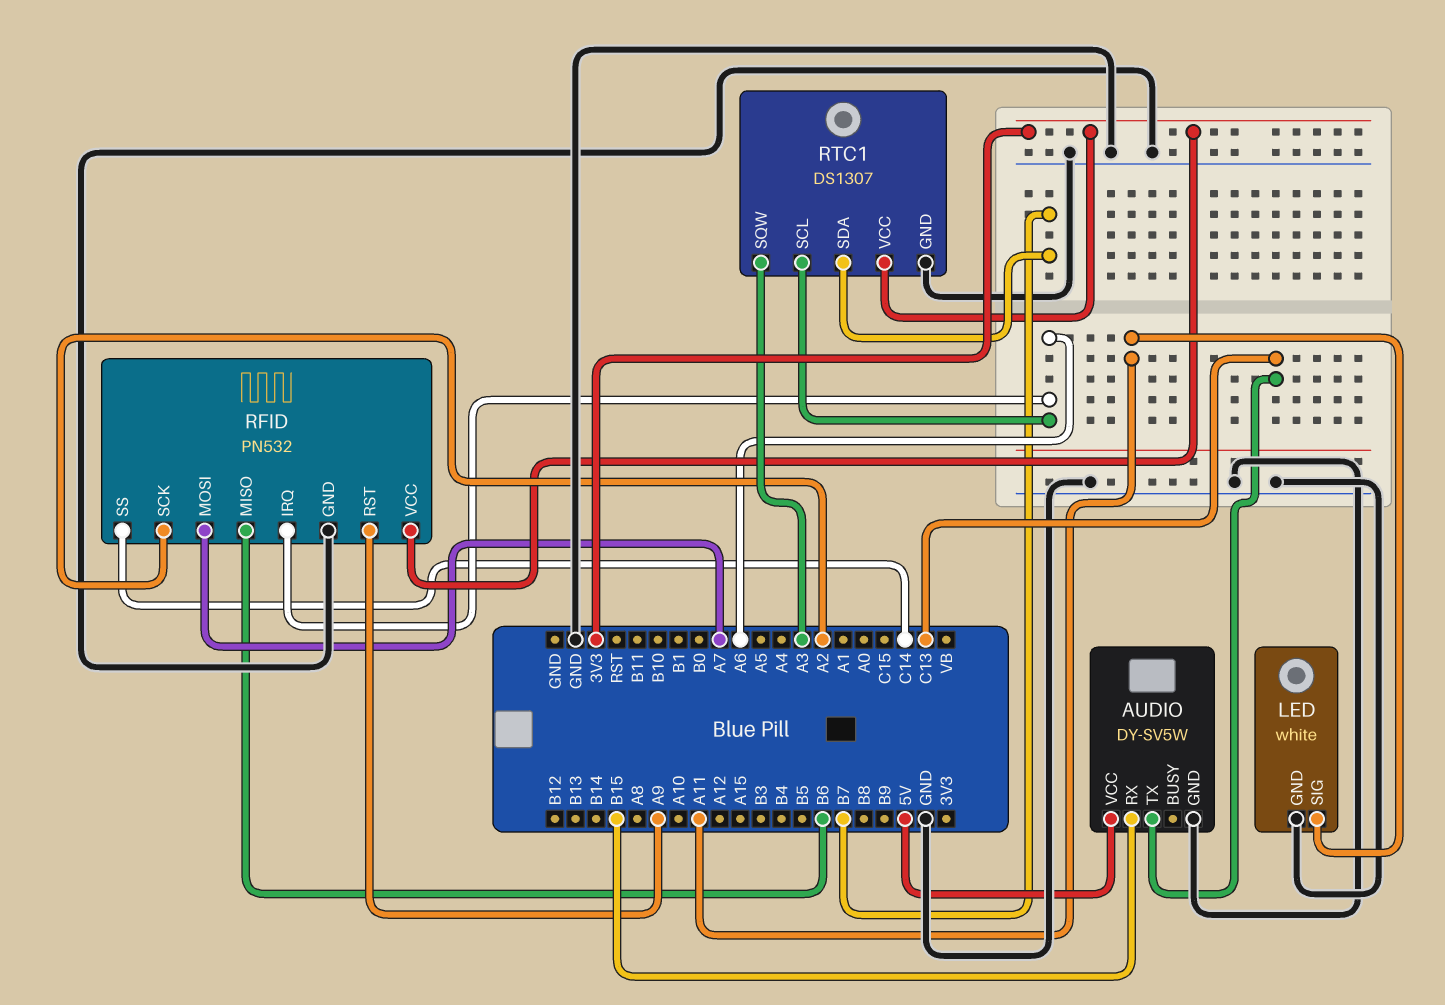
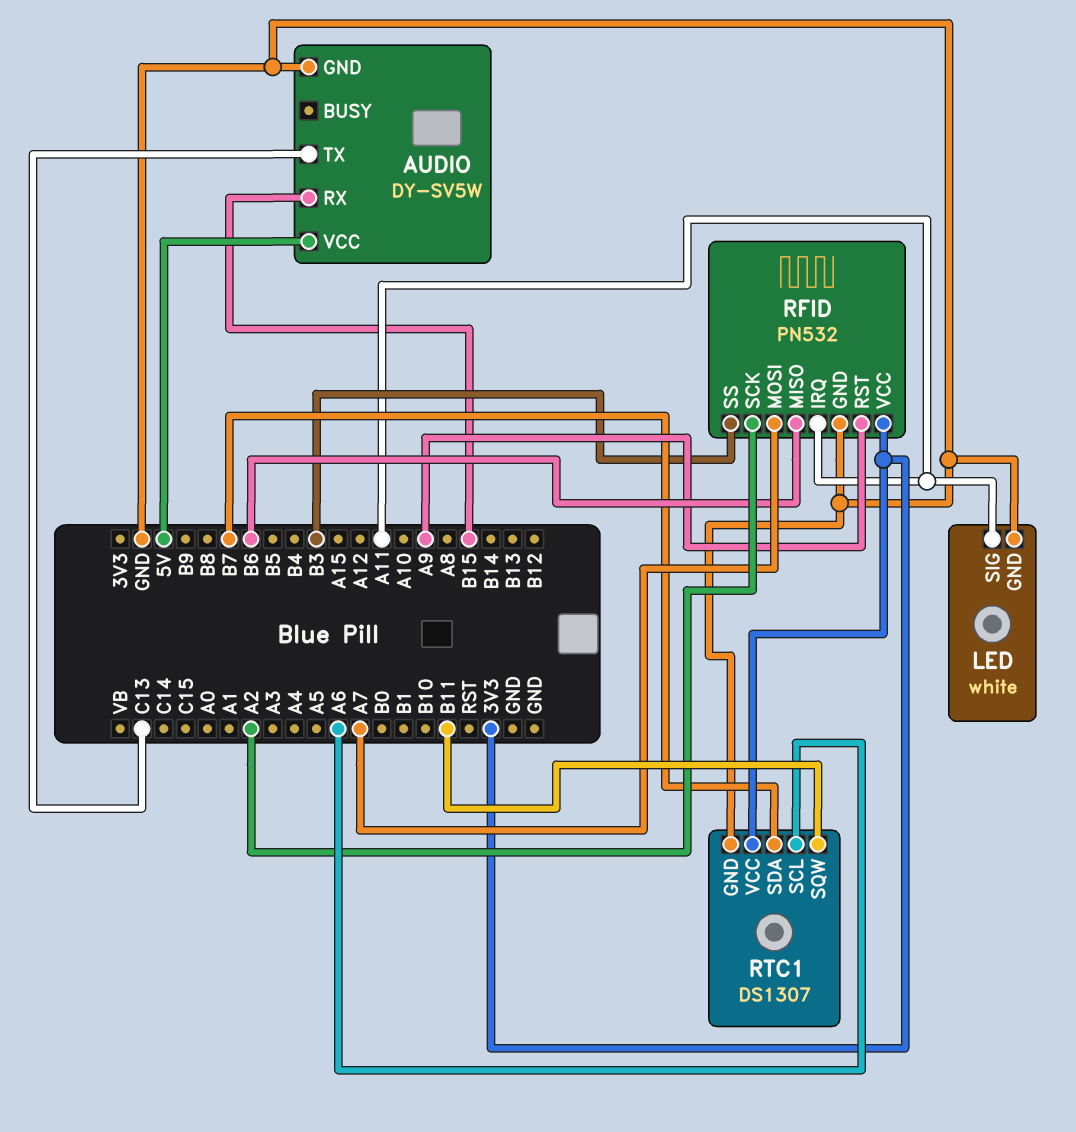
RFID pin IRQ: A6 -> A11
RFID pin SS: C14 -> B3
RTC1 pin SQW: A3 -> B11

